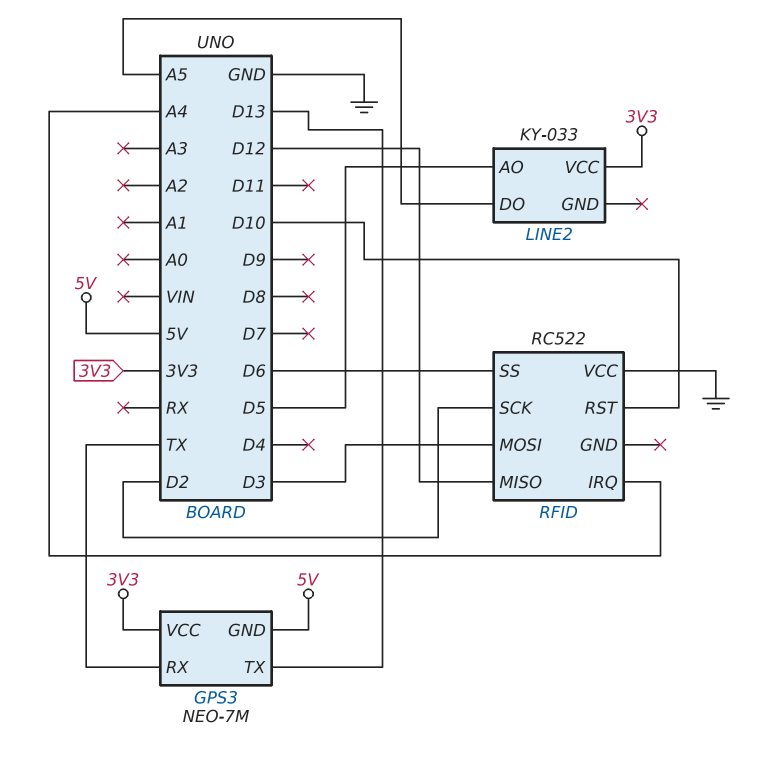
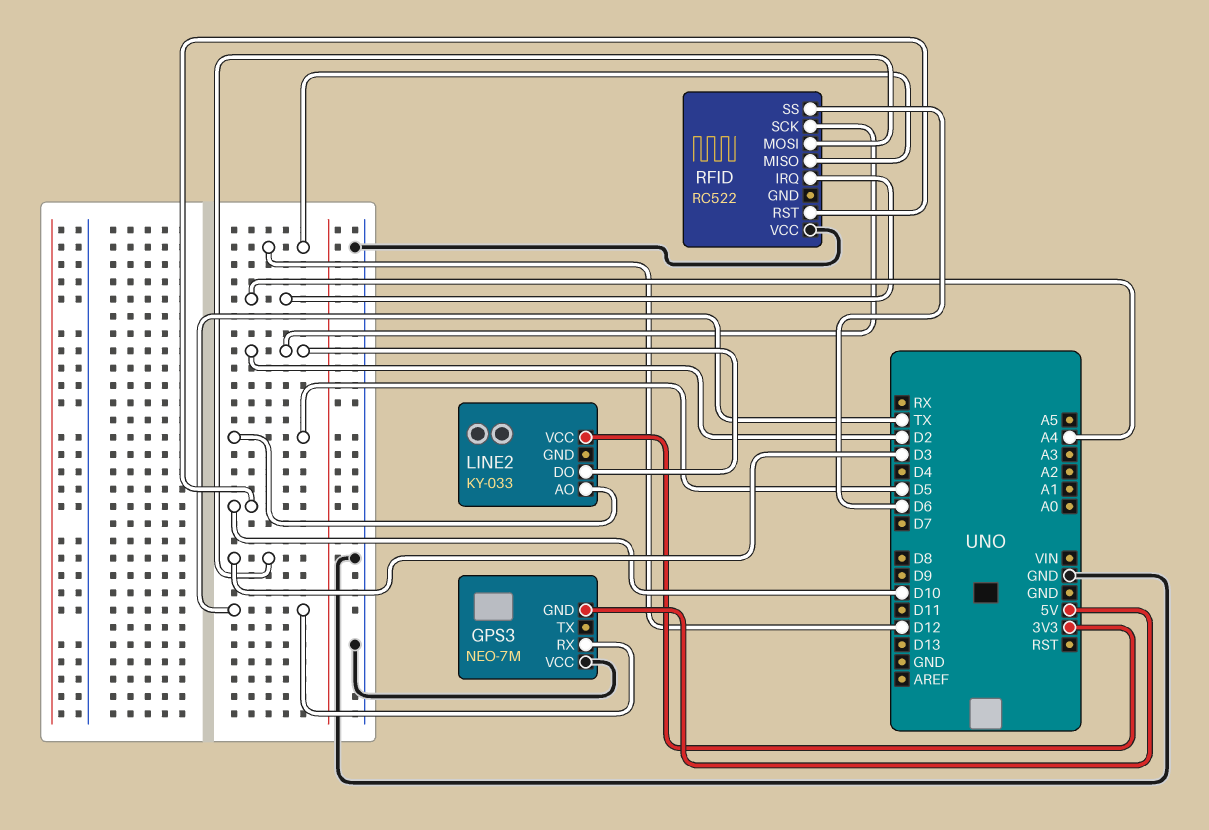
GPS3 pin TX: D13 -> none
GPS3 pin VCC: 3V3 -> GND
LINE2 pin DO: A5 -> D2

